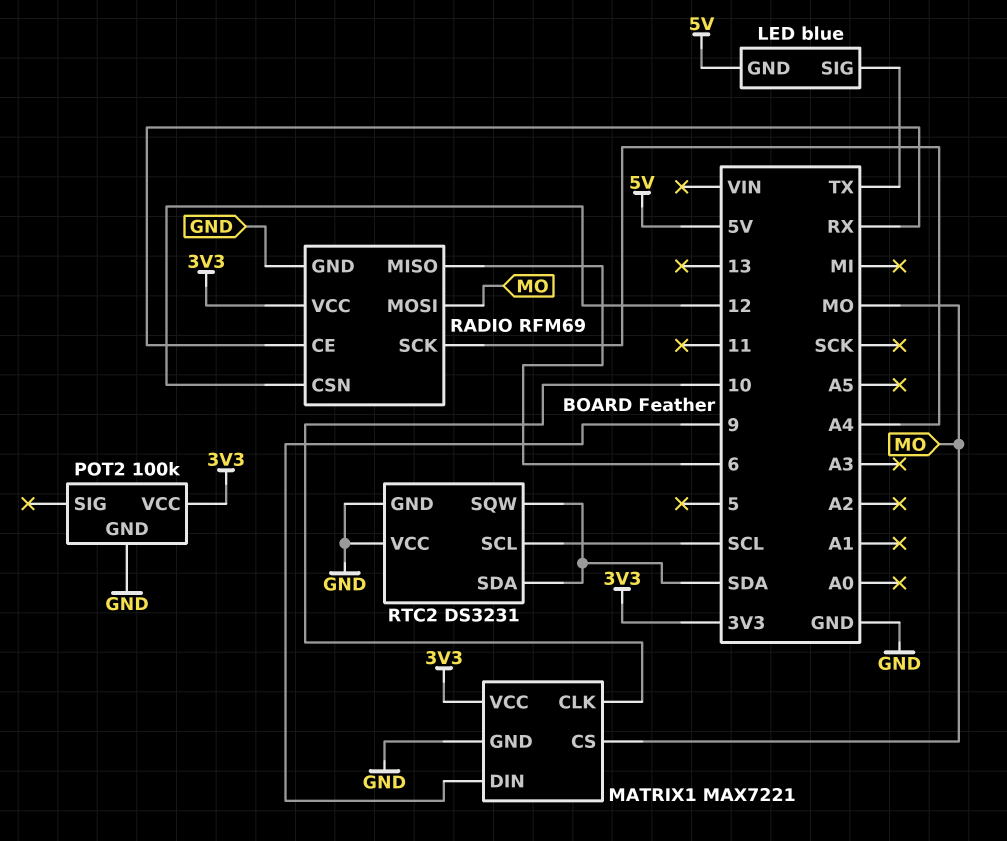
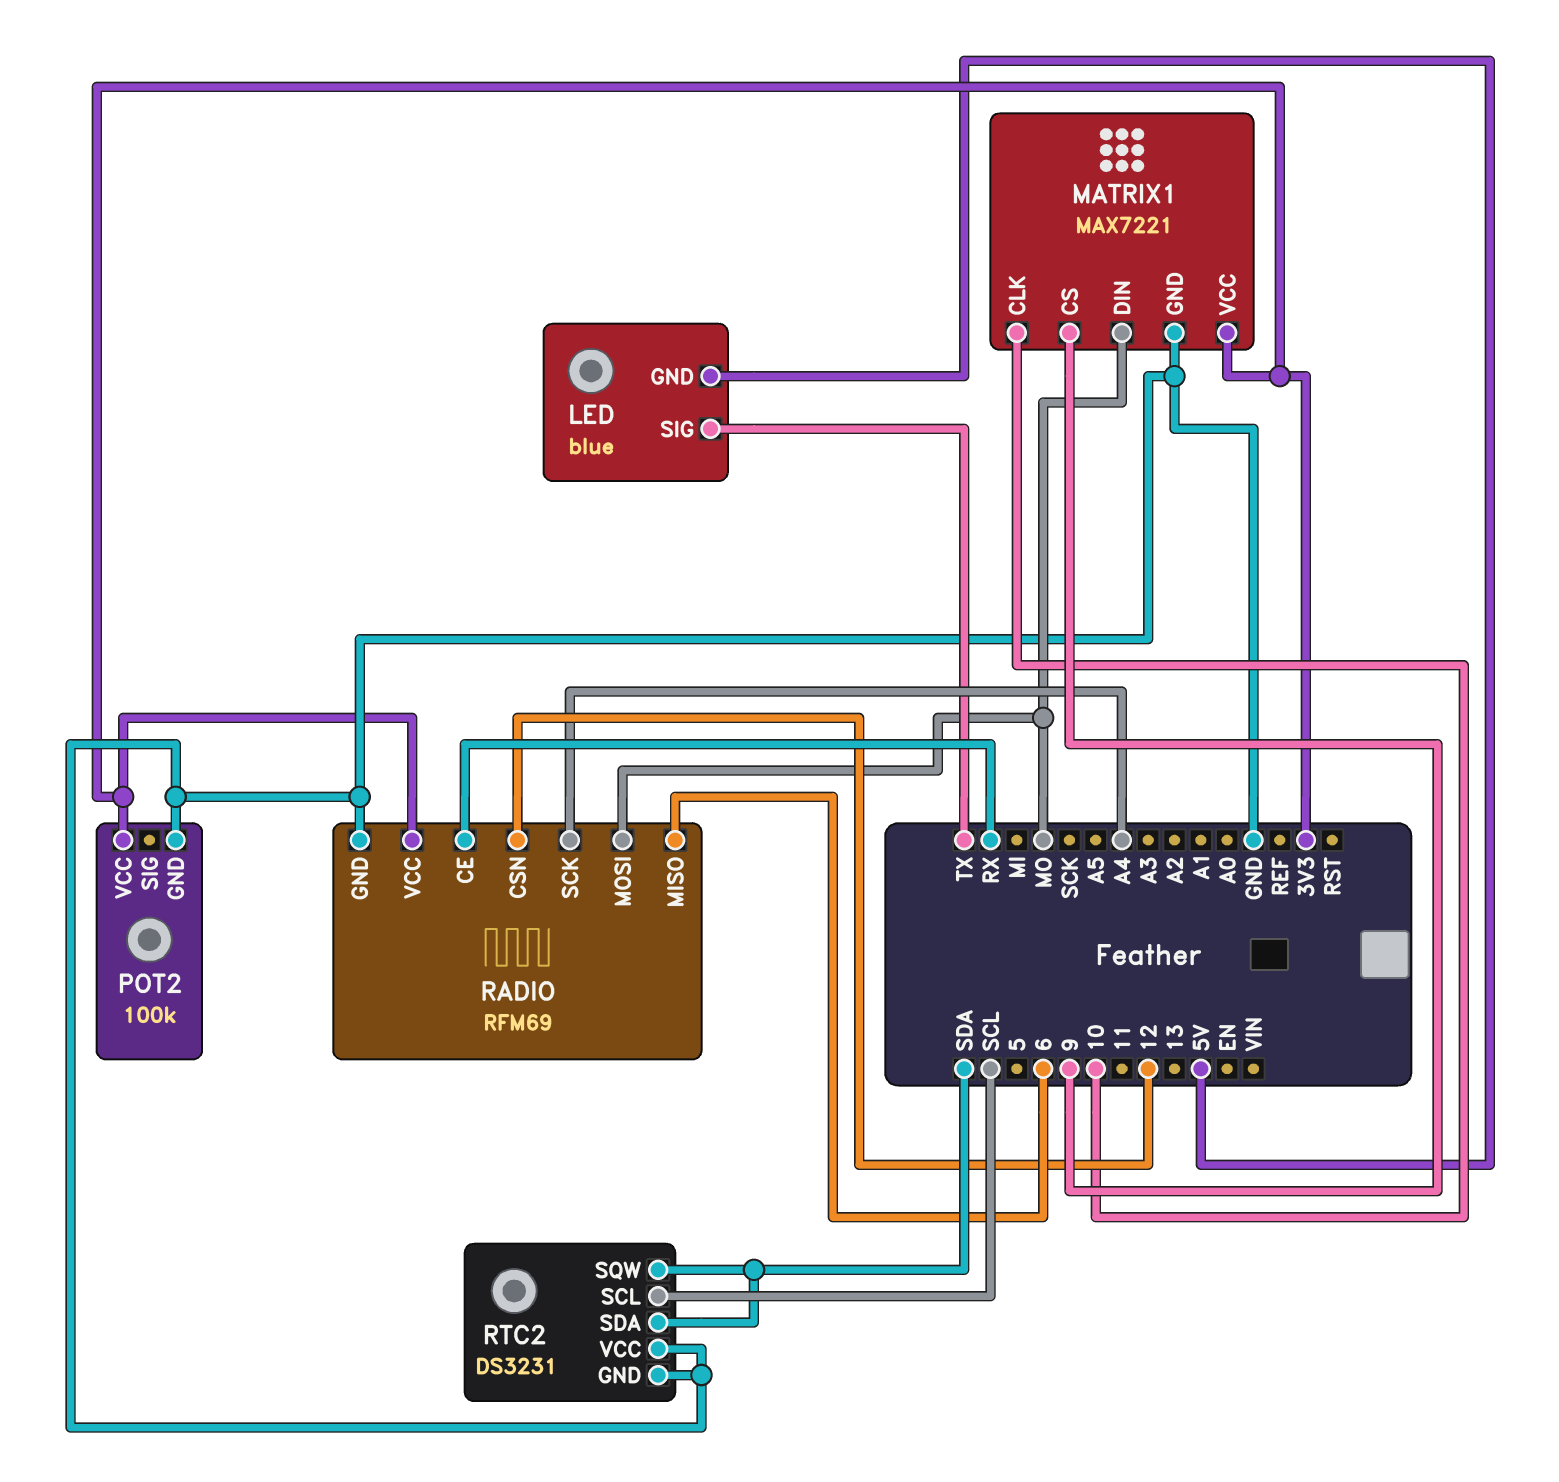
MATRIX1 pin CS: MO -> 9
MATRIX1 pin DIN: 9 -> MO

